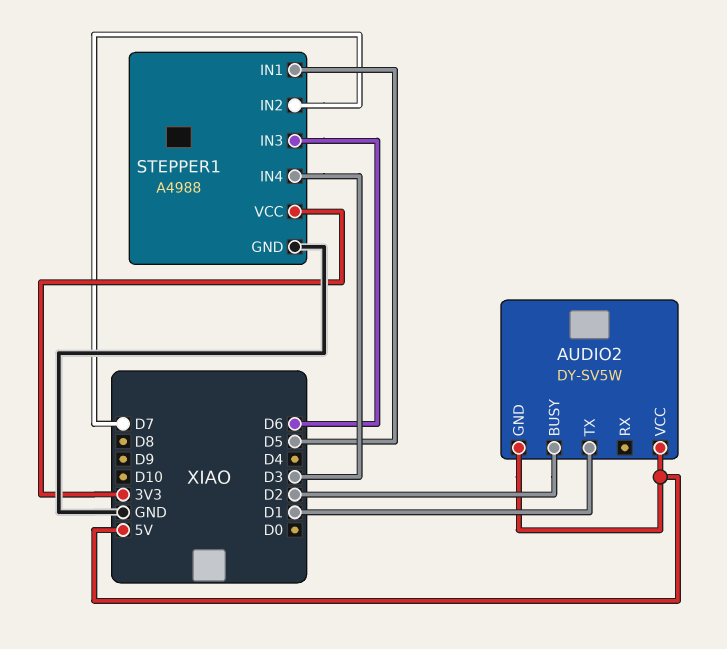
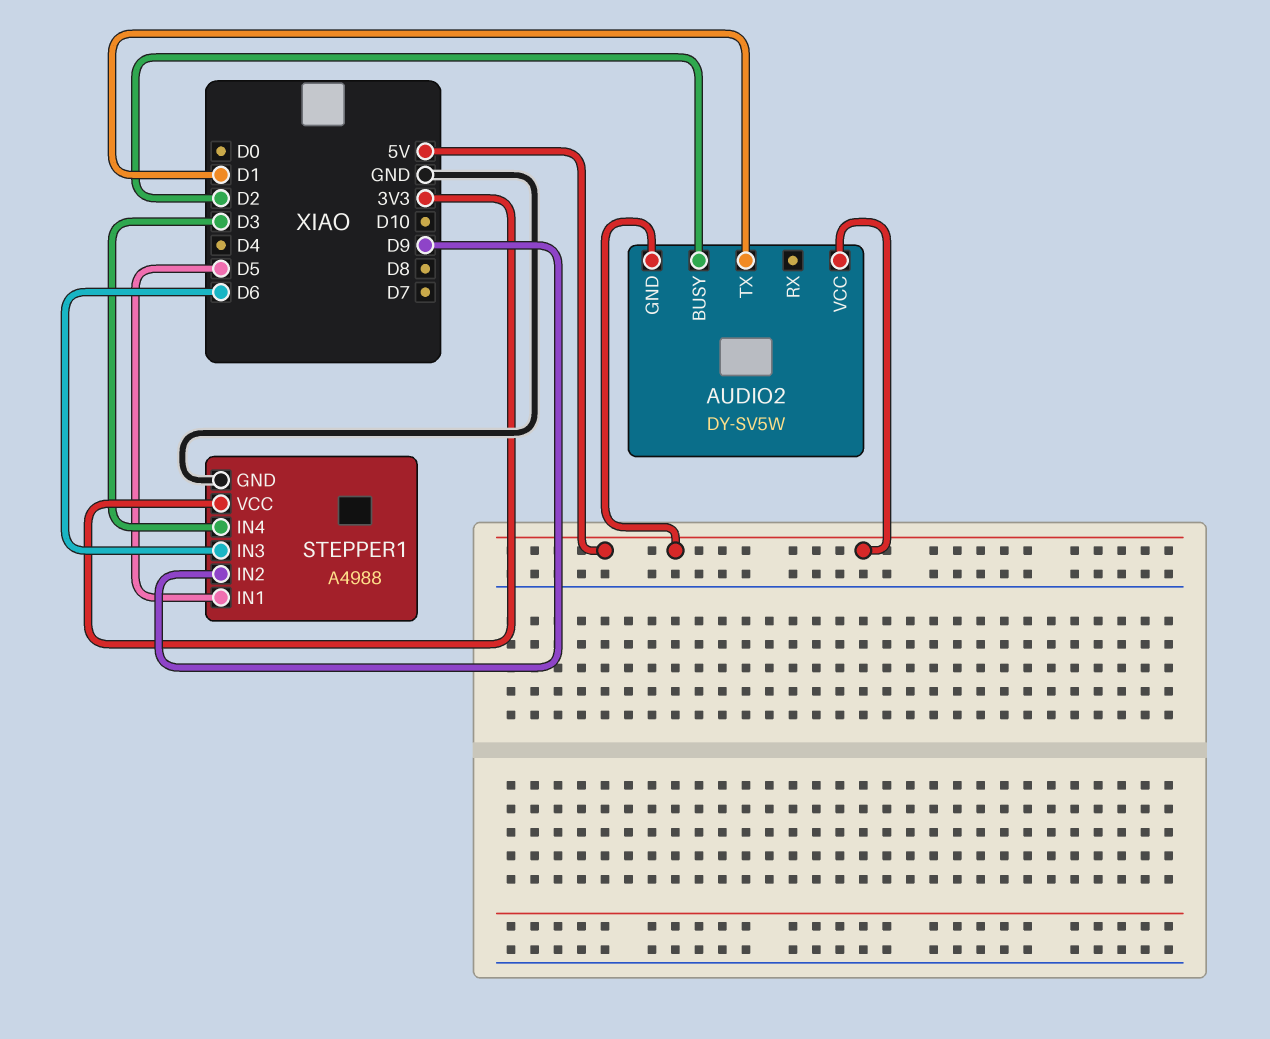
STEPPER1 pin IN2: D7 -> D9

